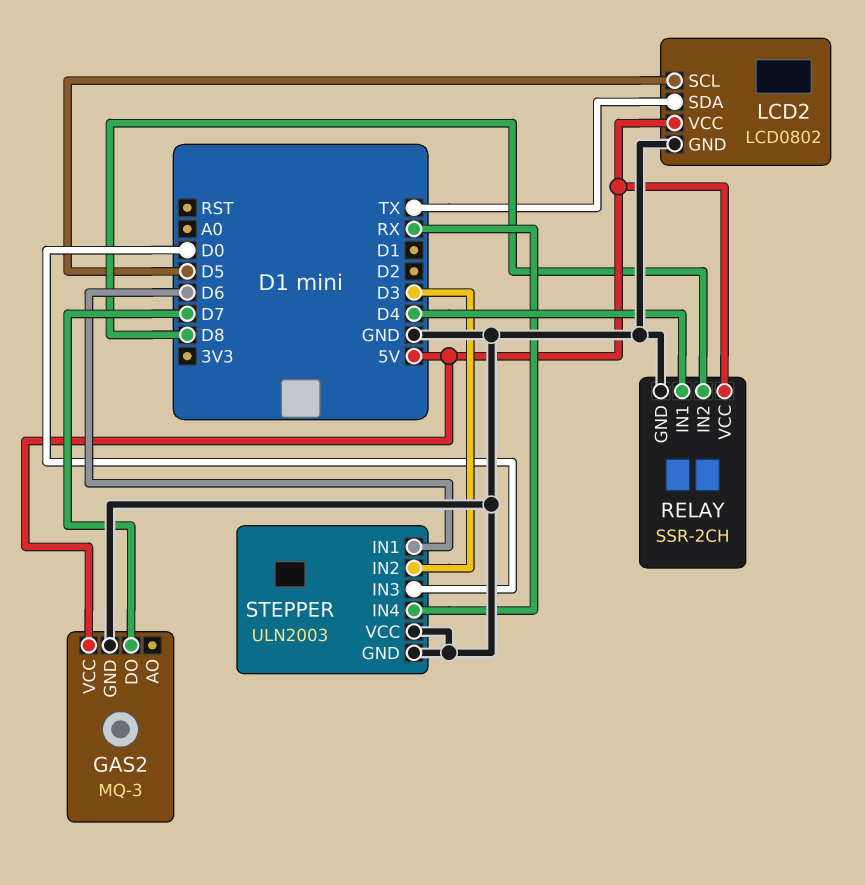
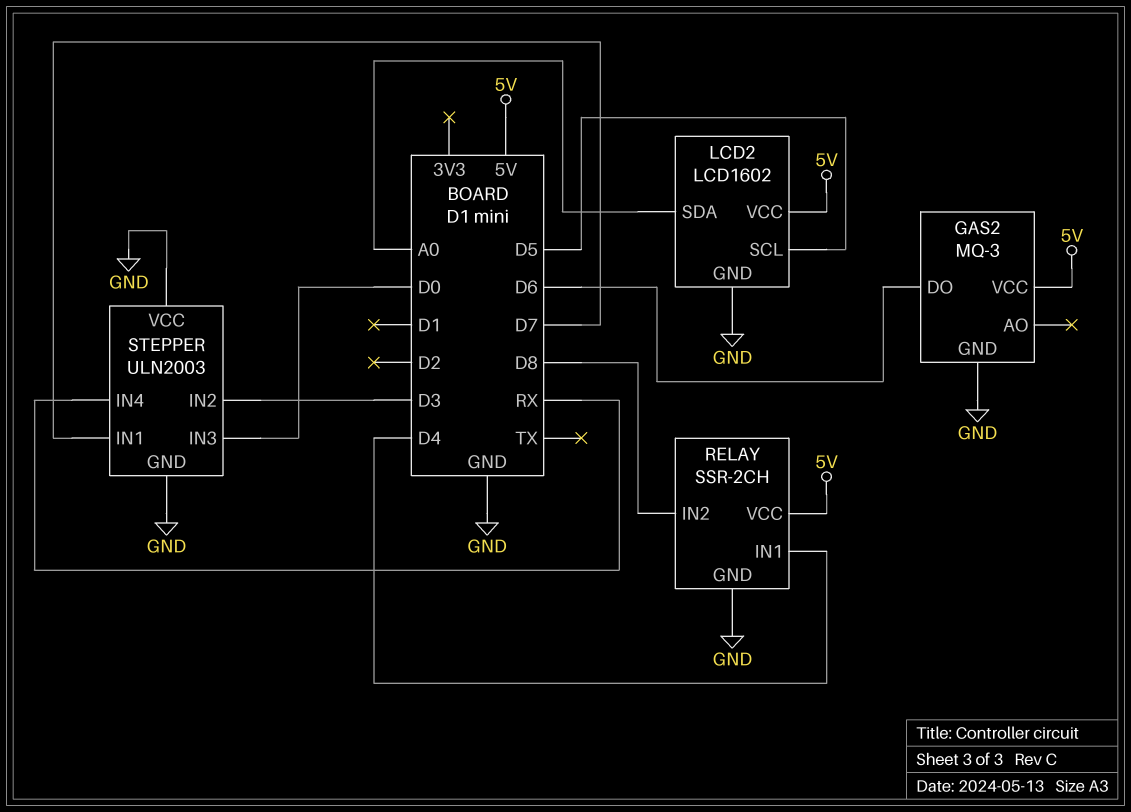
GAS2 pin DO: D7 -> D6
LCD2: LCD0802 -> LCD1602
LCD2 pin SDA: TX -> A0
STEPPER pin IN1: D6 -> D7

